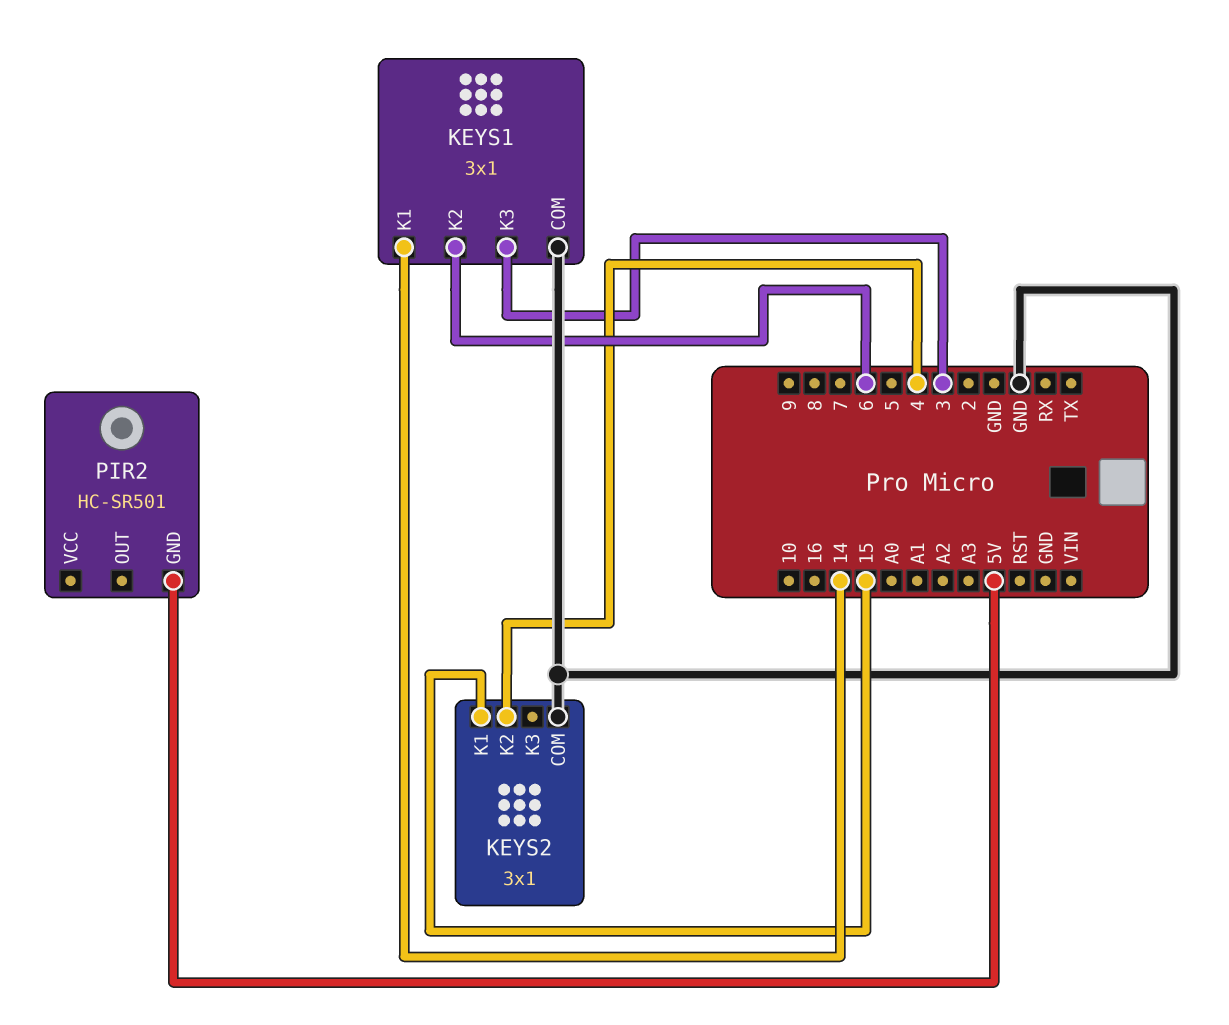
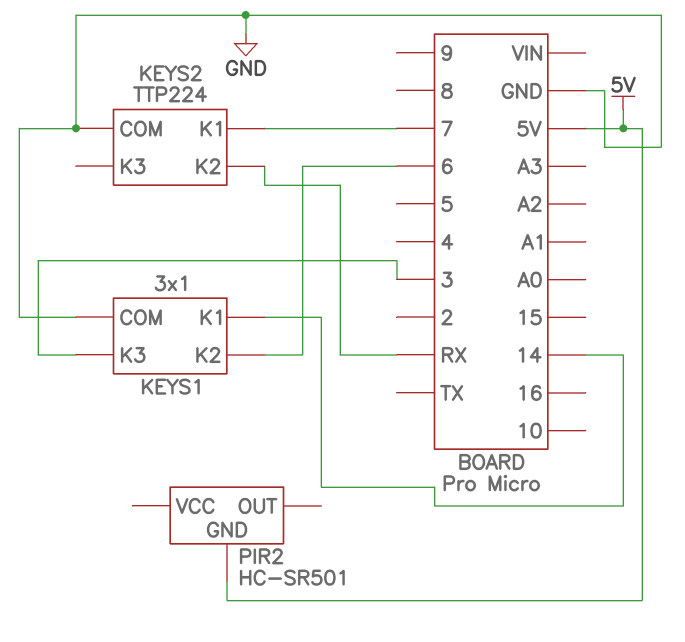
KEYS2: 3x1 -> TTP224
KEYS2 pin K1: 15 -> 7
KEYS2 pin K2: 4 -> RX

